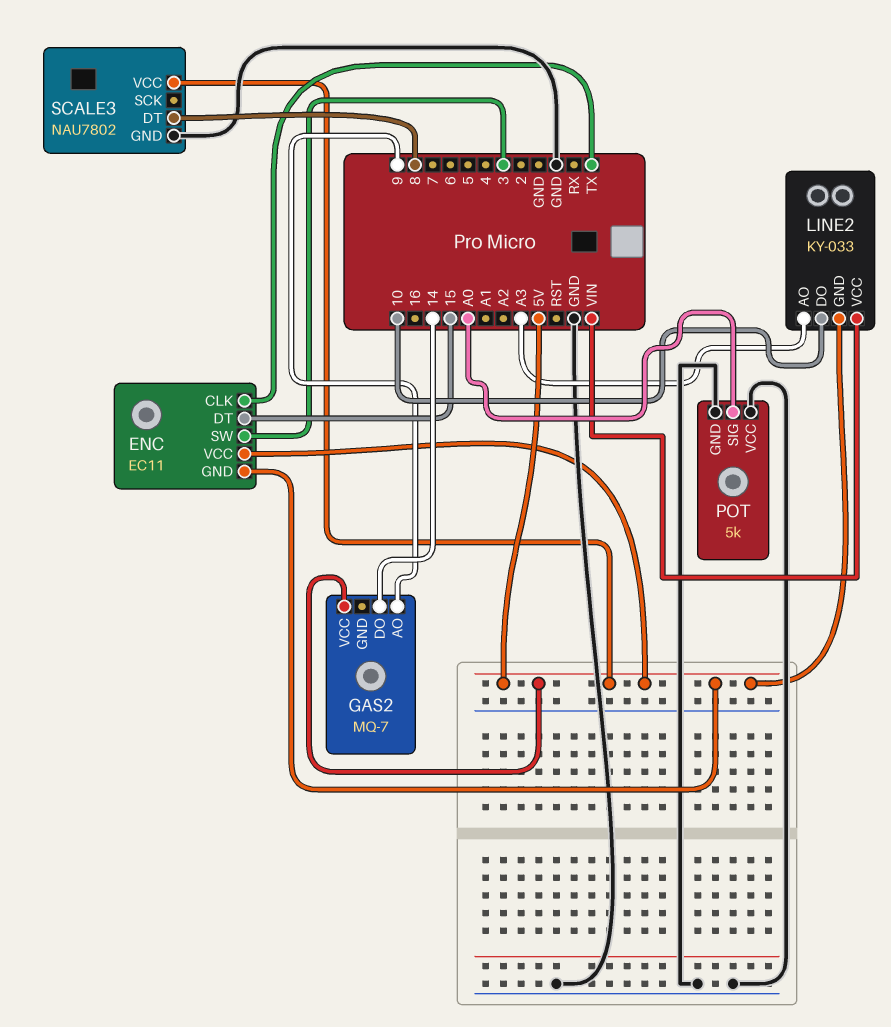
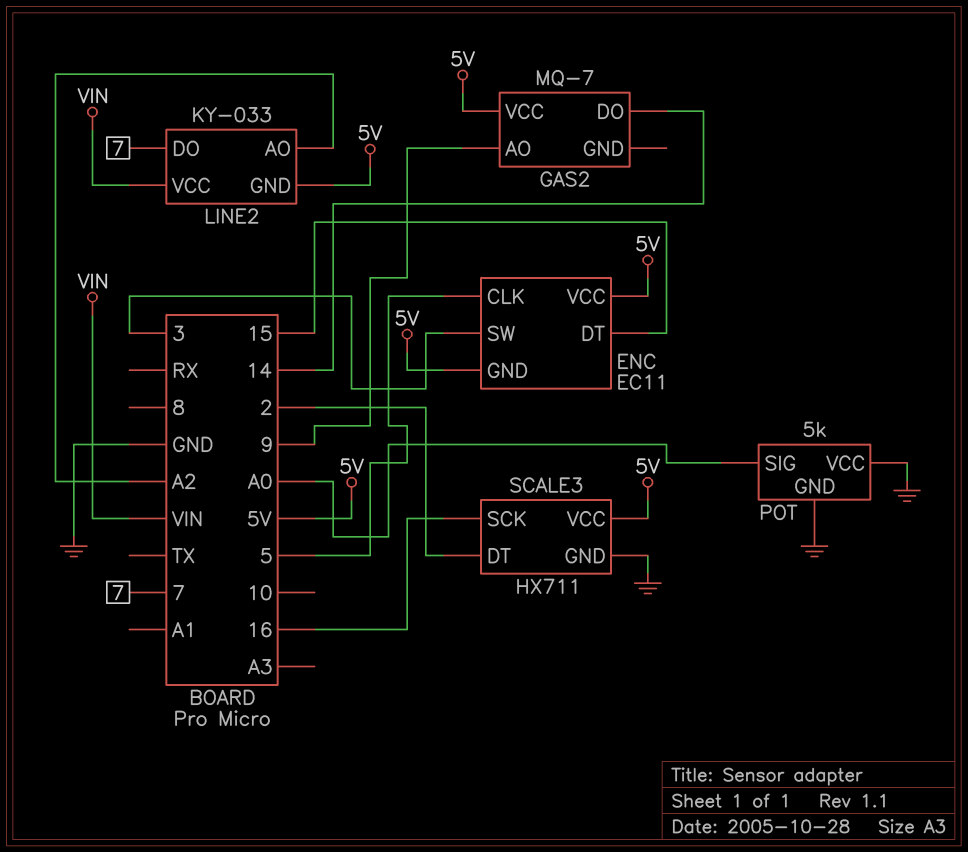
ENC pin CLK: TX -> 5
LINE2 pin AO: A3 -> A2
LINE2 pin DO: 10 -> 7
SCALE3: NAU7802 -> HX711
SCALE3 pin DT: 8 -> 2
SCALE3 pin SCK: none -> 16

